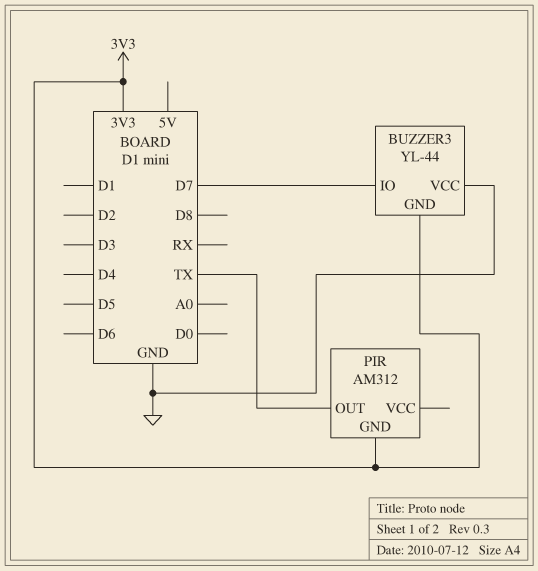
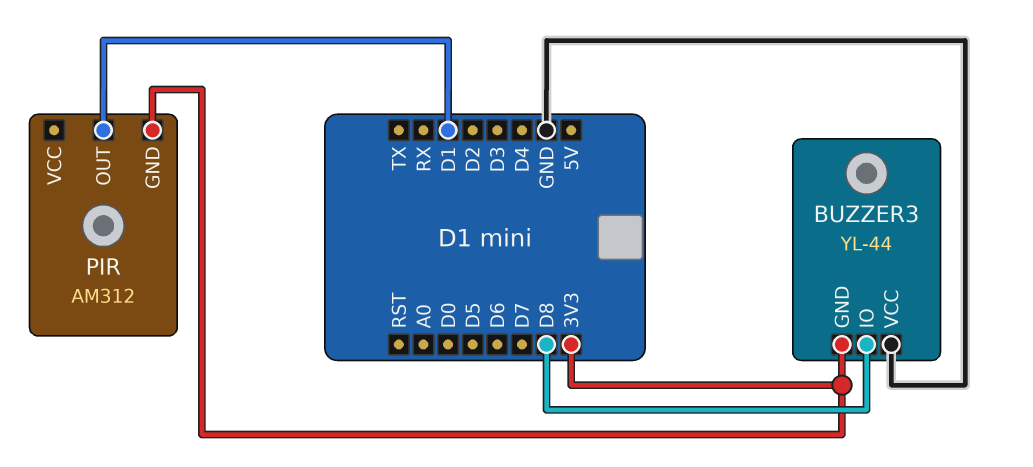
BUZZER3 pin IO: D7 -> D8
PIR pin OUT: TX -> D1

